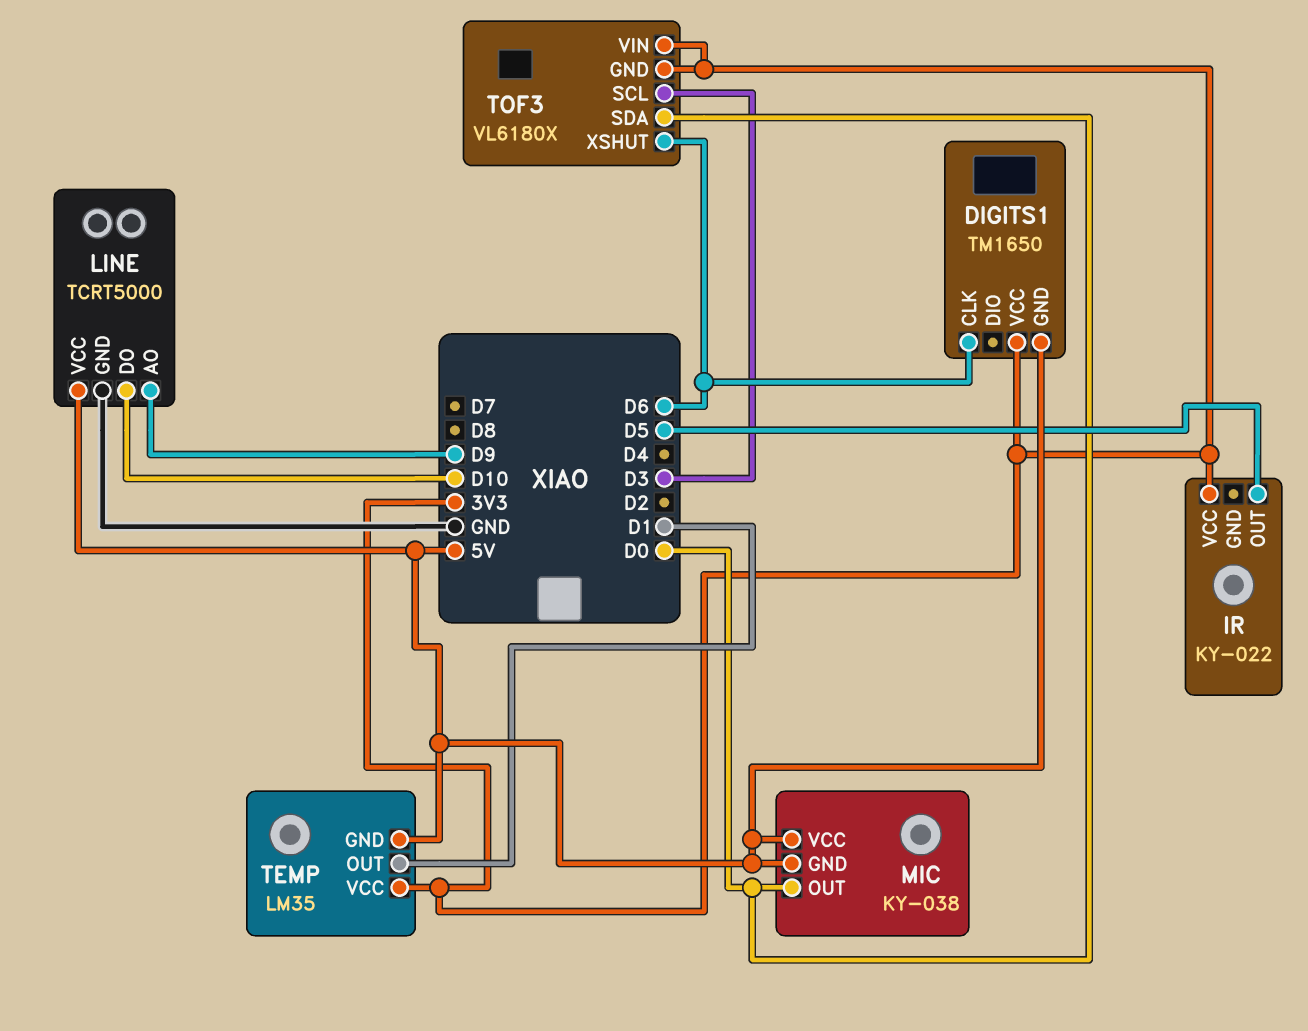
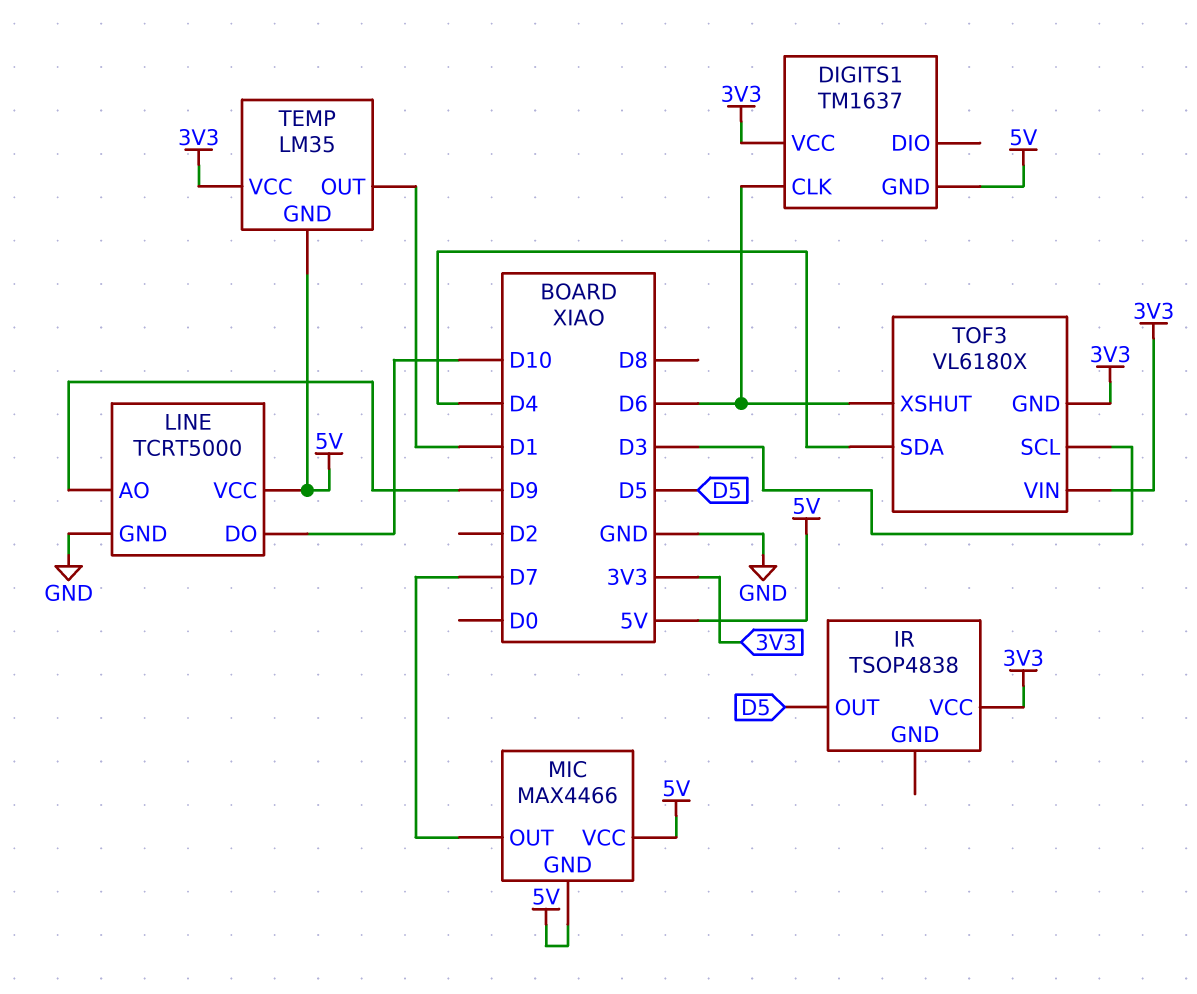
DIGITS1: TM1650 -> TM1637
IR: KY-022 -> TSOP4838
MIC: KY-038 -> MAX4466
MIC pin OUT: D0 -> D7
TOF3 pin SDA: D0 -> D4

